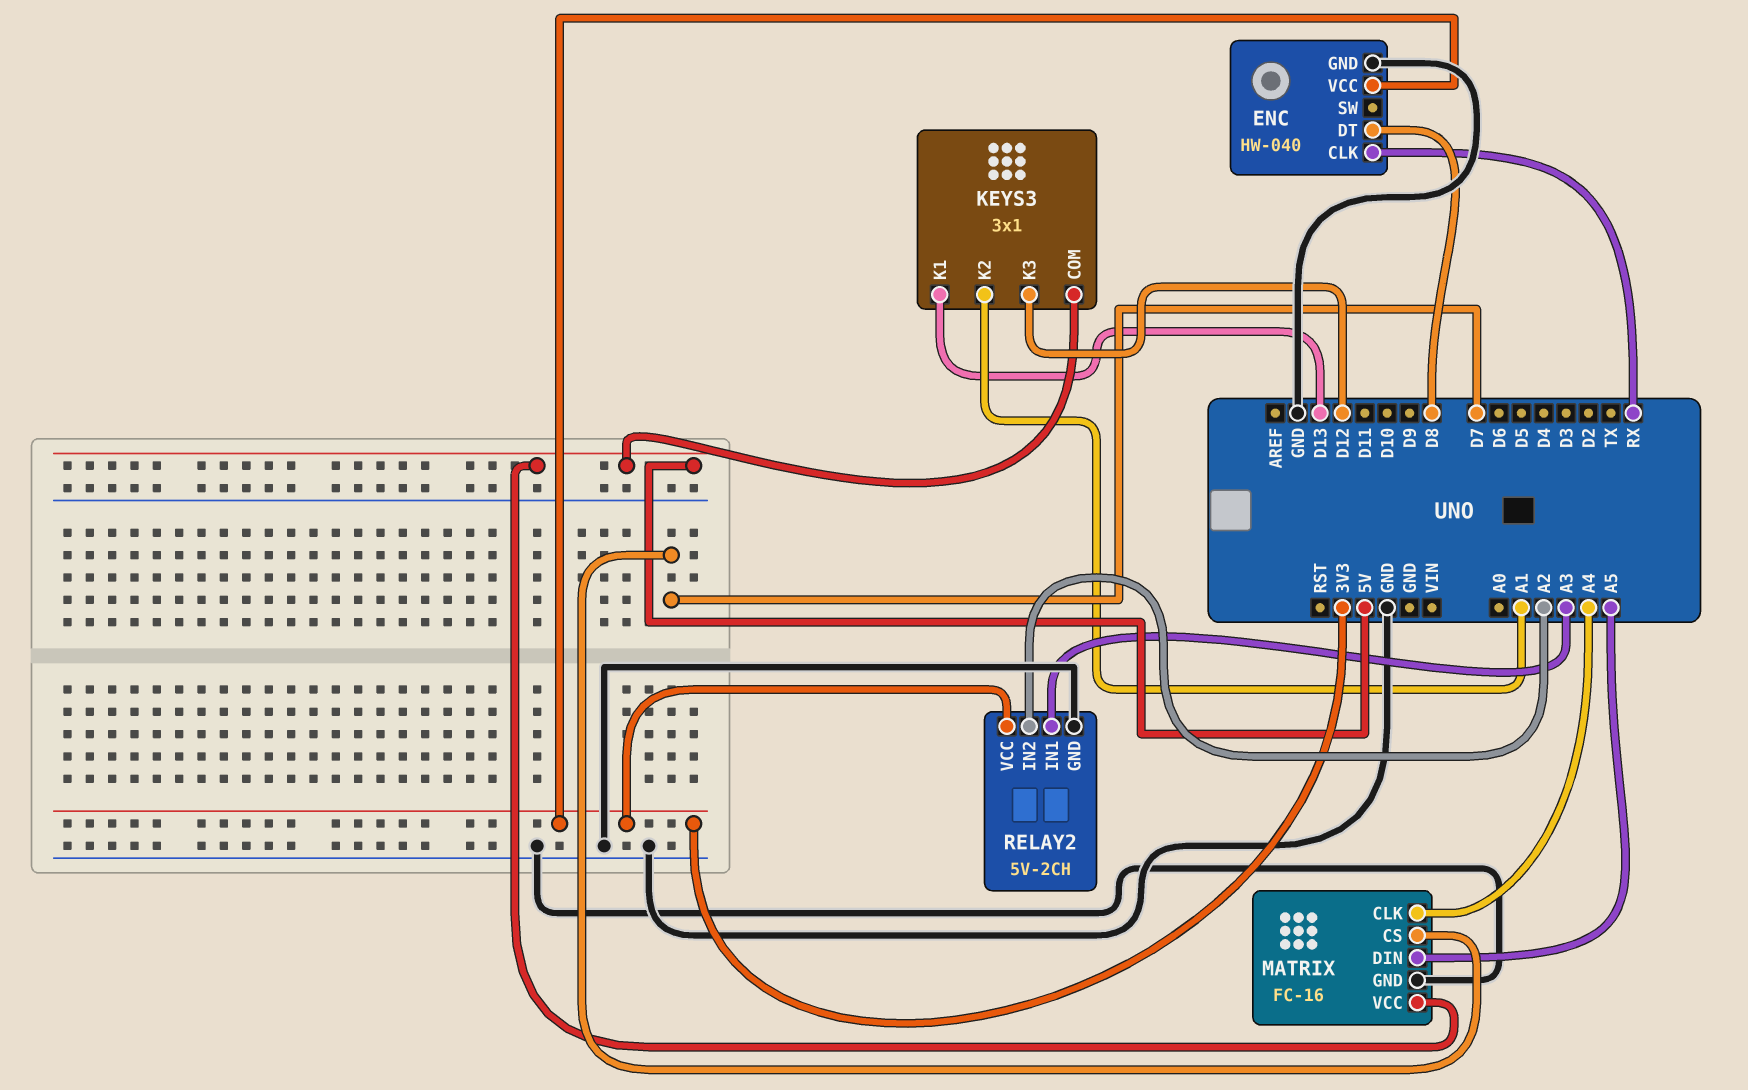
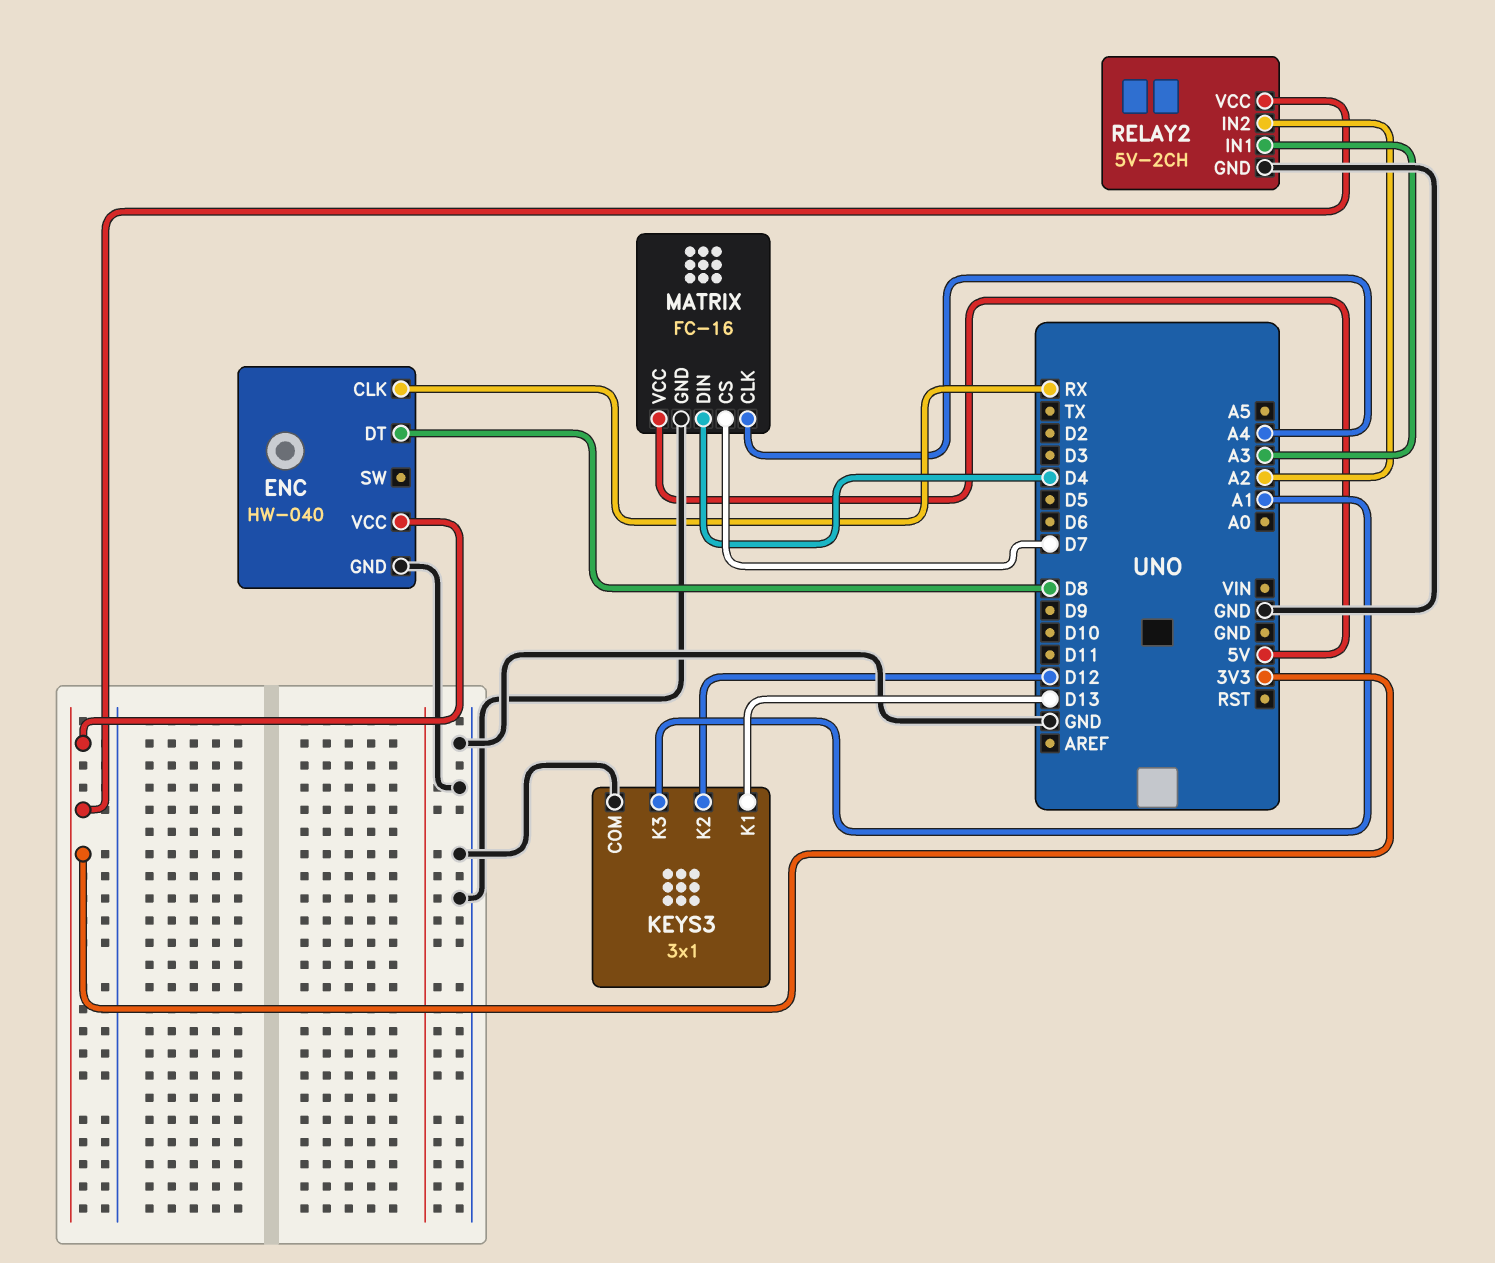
KEYS3 pin COM: 5V -> GND
KEYS3 pin K2: A1 -> D12
KEYS3 pin K3: D12 -> A1
MATRIX pin DIN: A5 -> D4

